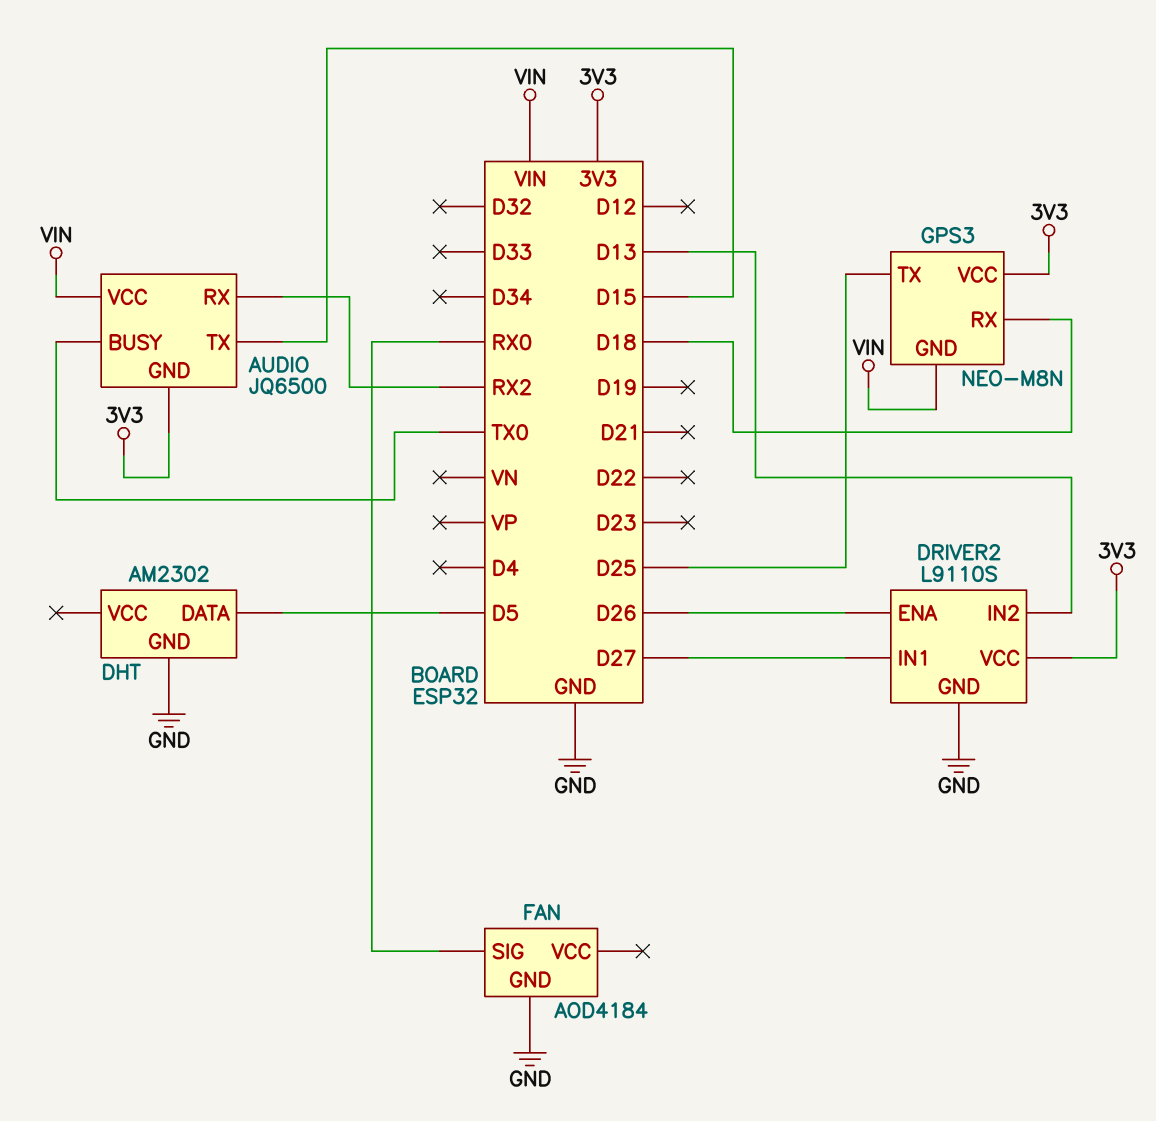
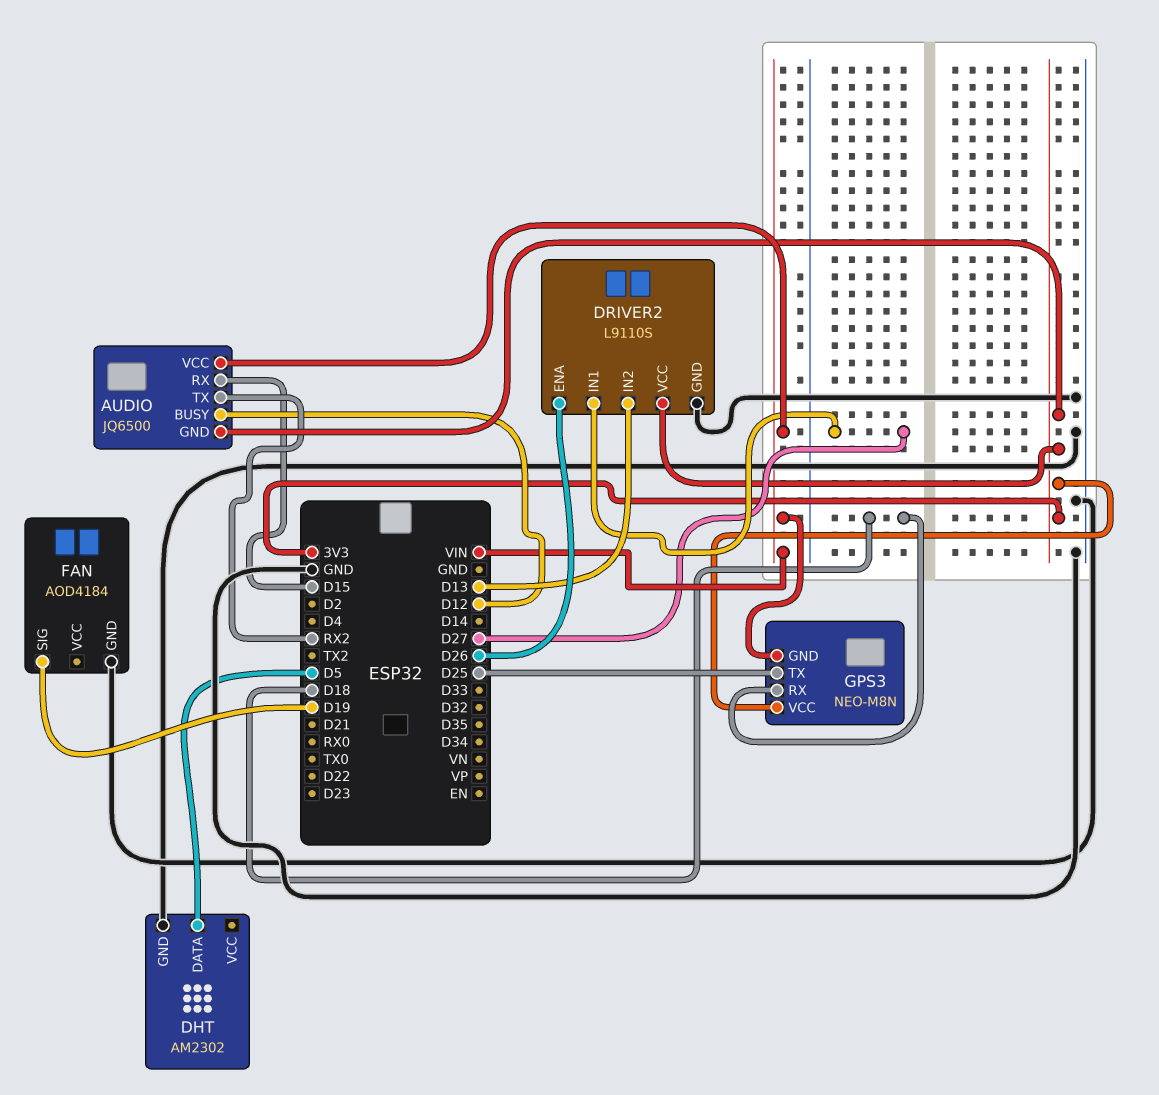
AUDIO pin BUSY: TX0 -> D12
AUDIO pin RX: RX2 -> D15
AUDIO pin TX: D15 -> RX2
FAN pin SIG: RX0 -> D19

